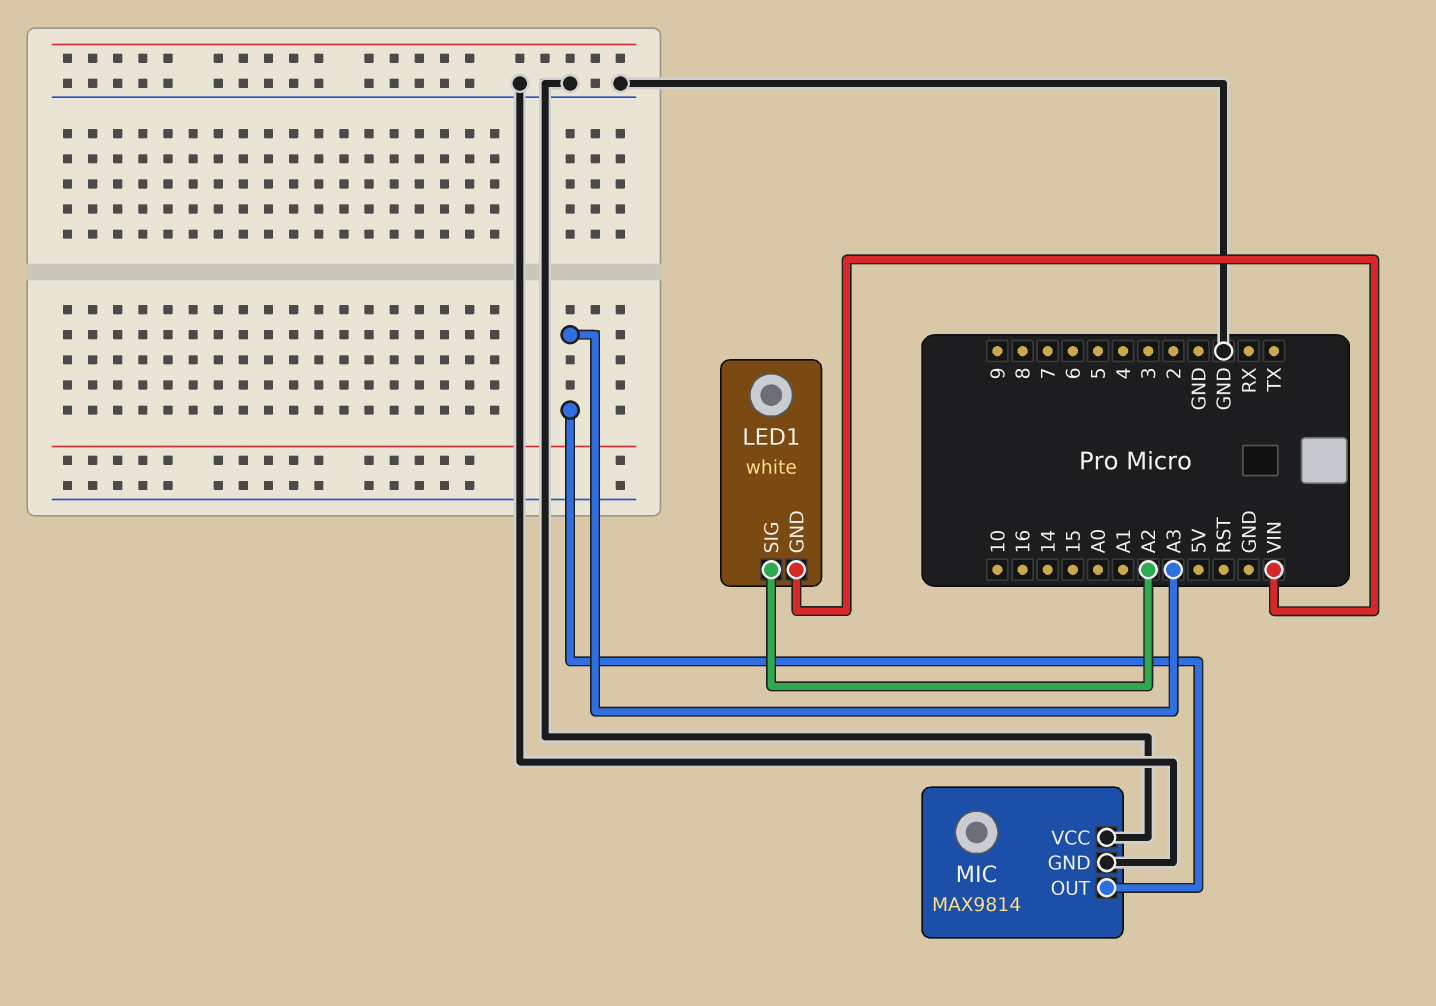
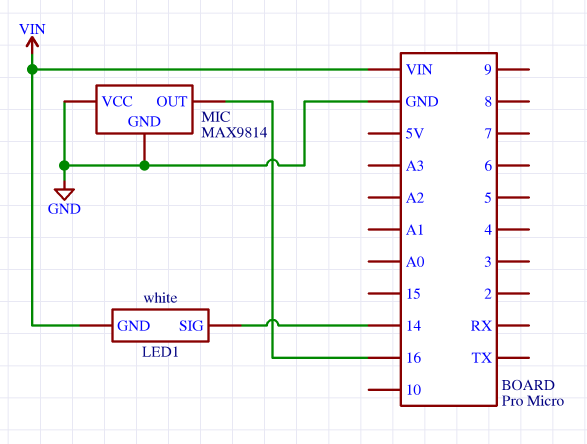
LED1 pin SIG: A2 -> 14
MIC pin OUT: A3 -> 16

